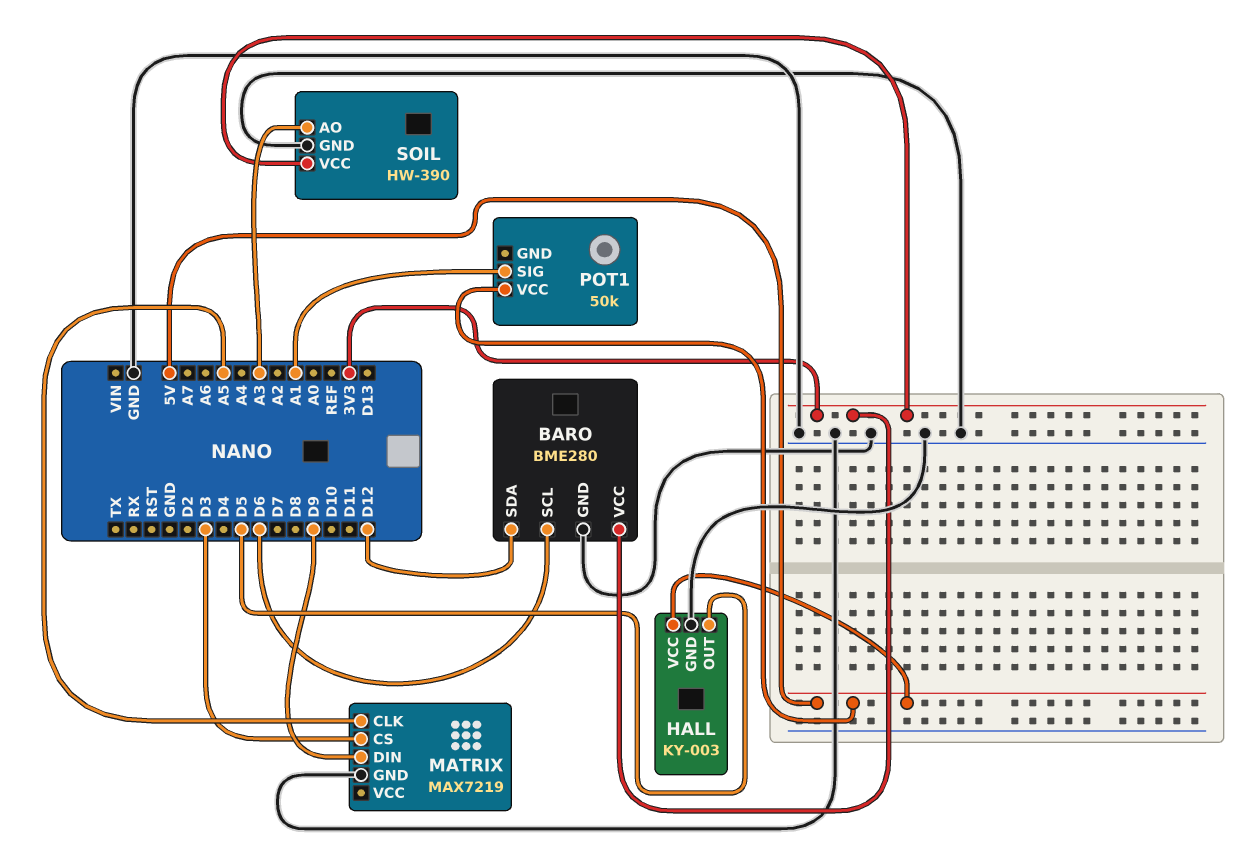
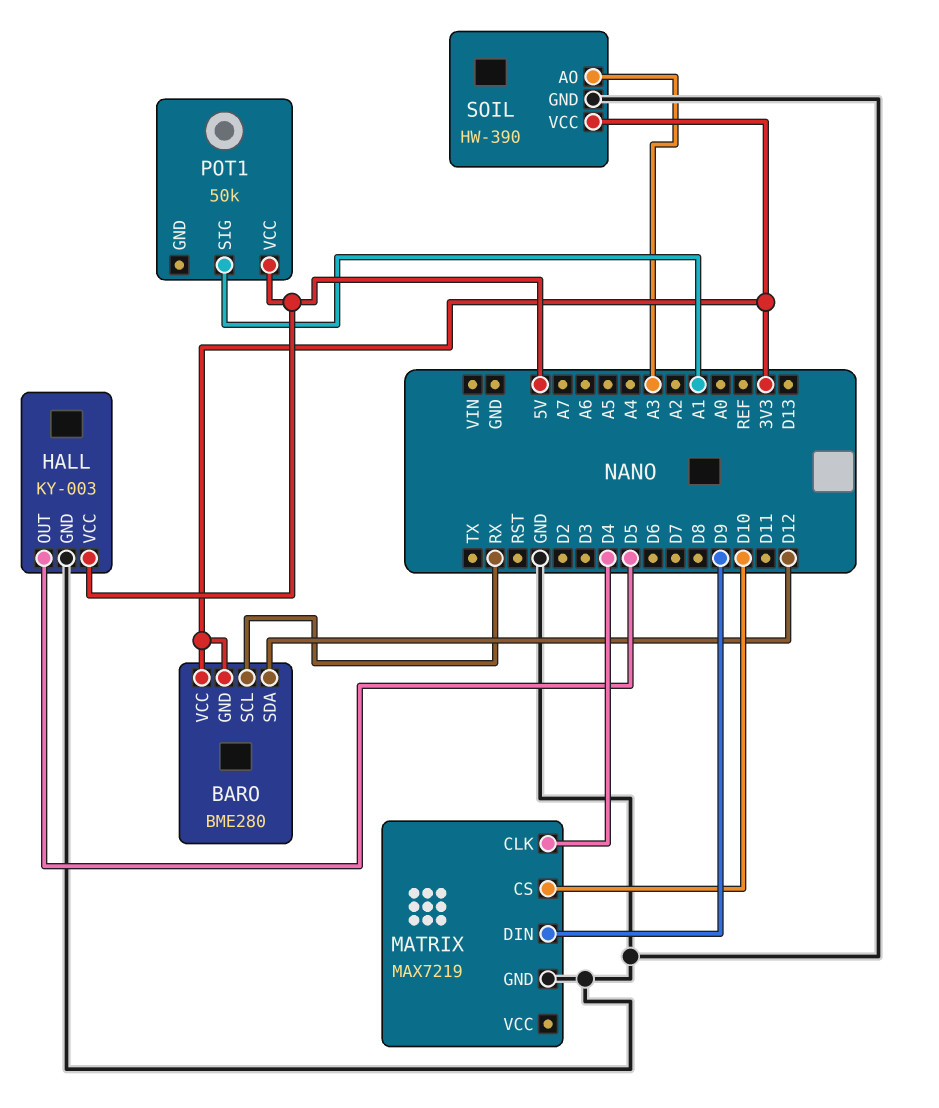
BARO pin GND: GND -> 3V3
BARO pin SCL: D6 -> RX
MATRIX pin CLK: A5 -> D4
MATRIX pin CS: D3 -> D10

